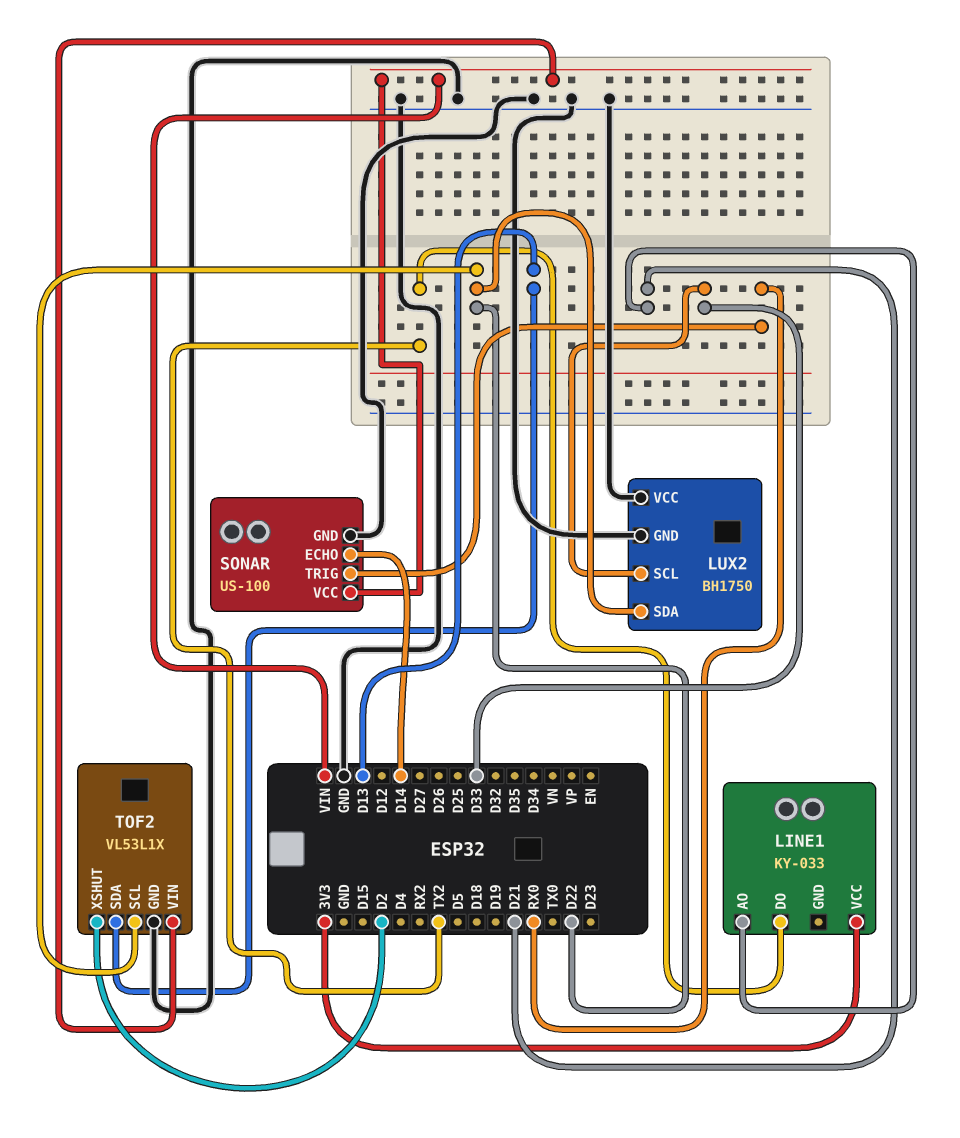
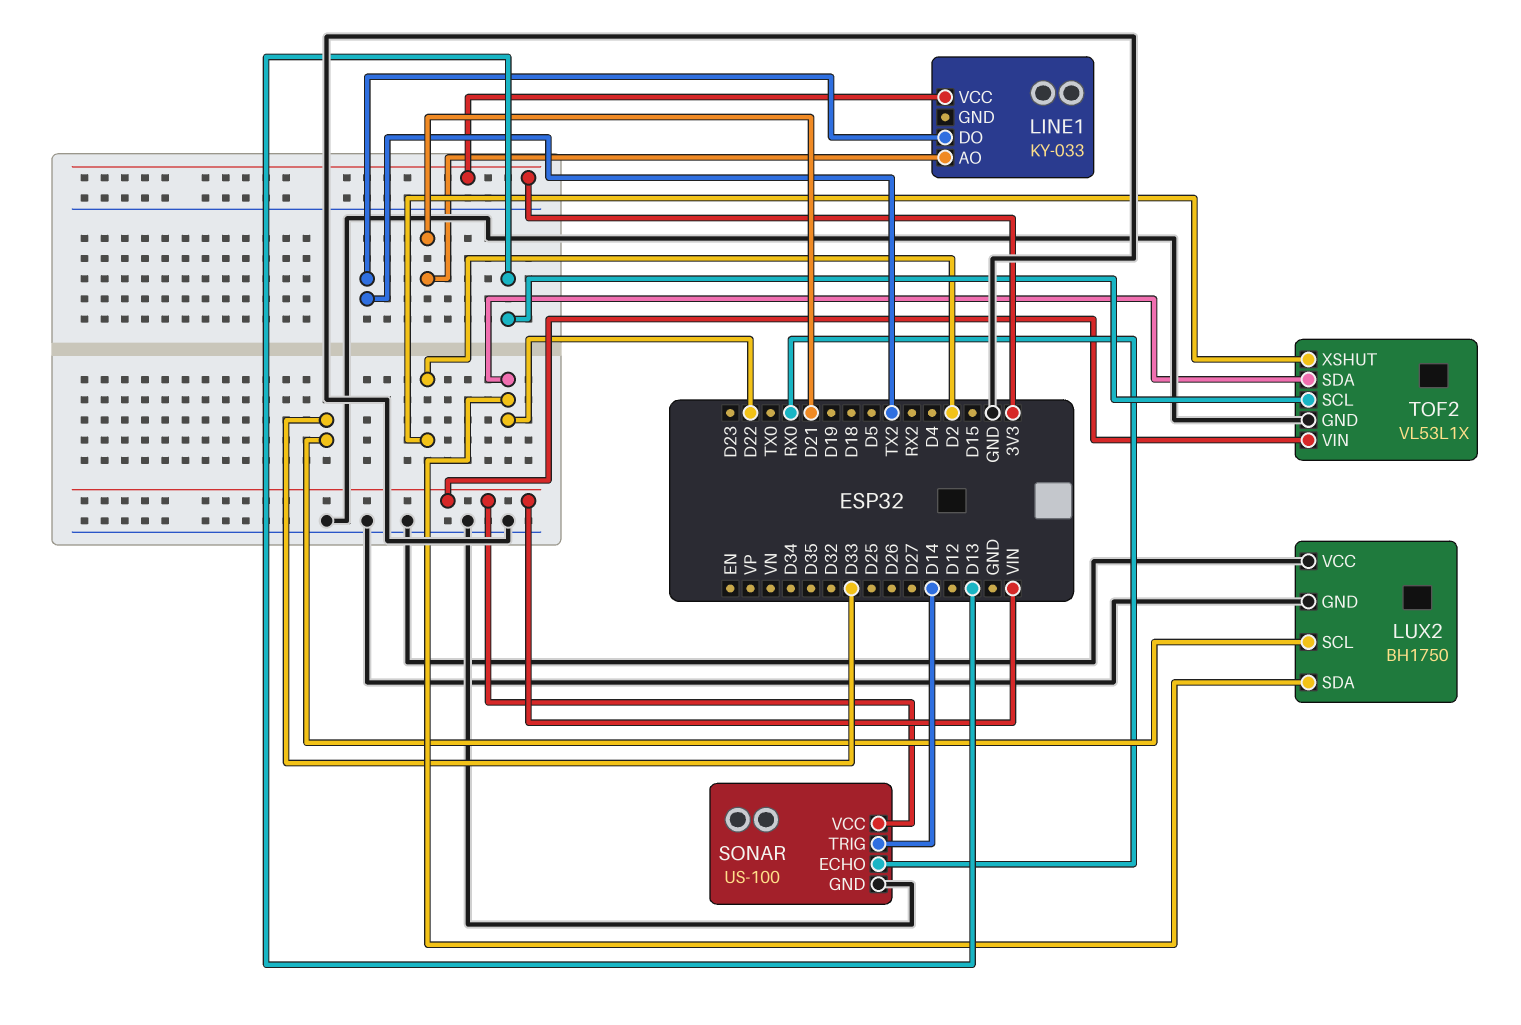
SONAR pin ECHO: D14 -> RX0
SONAR pin TRIG: RX0 -> D14
TOF2 pin SCL: D22 -> D13
TOF2 pin SDA: D13 -> D22

